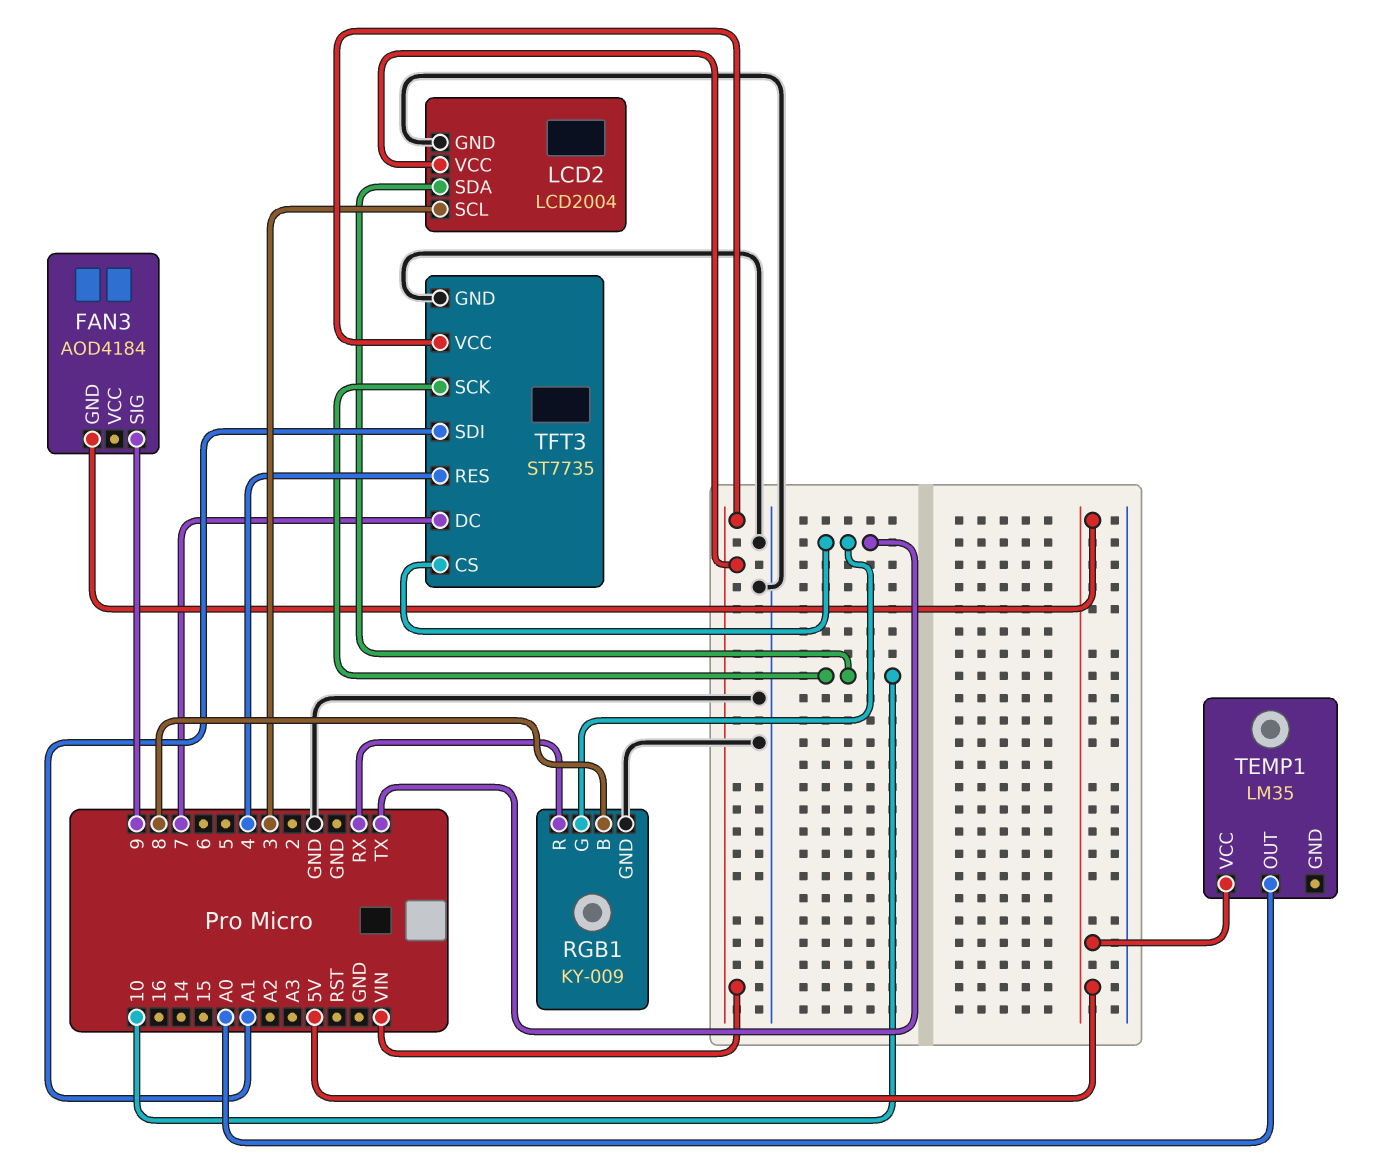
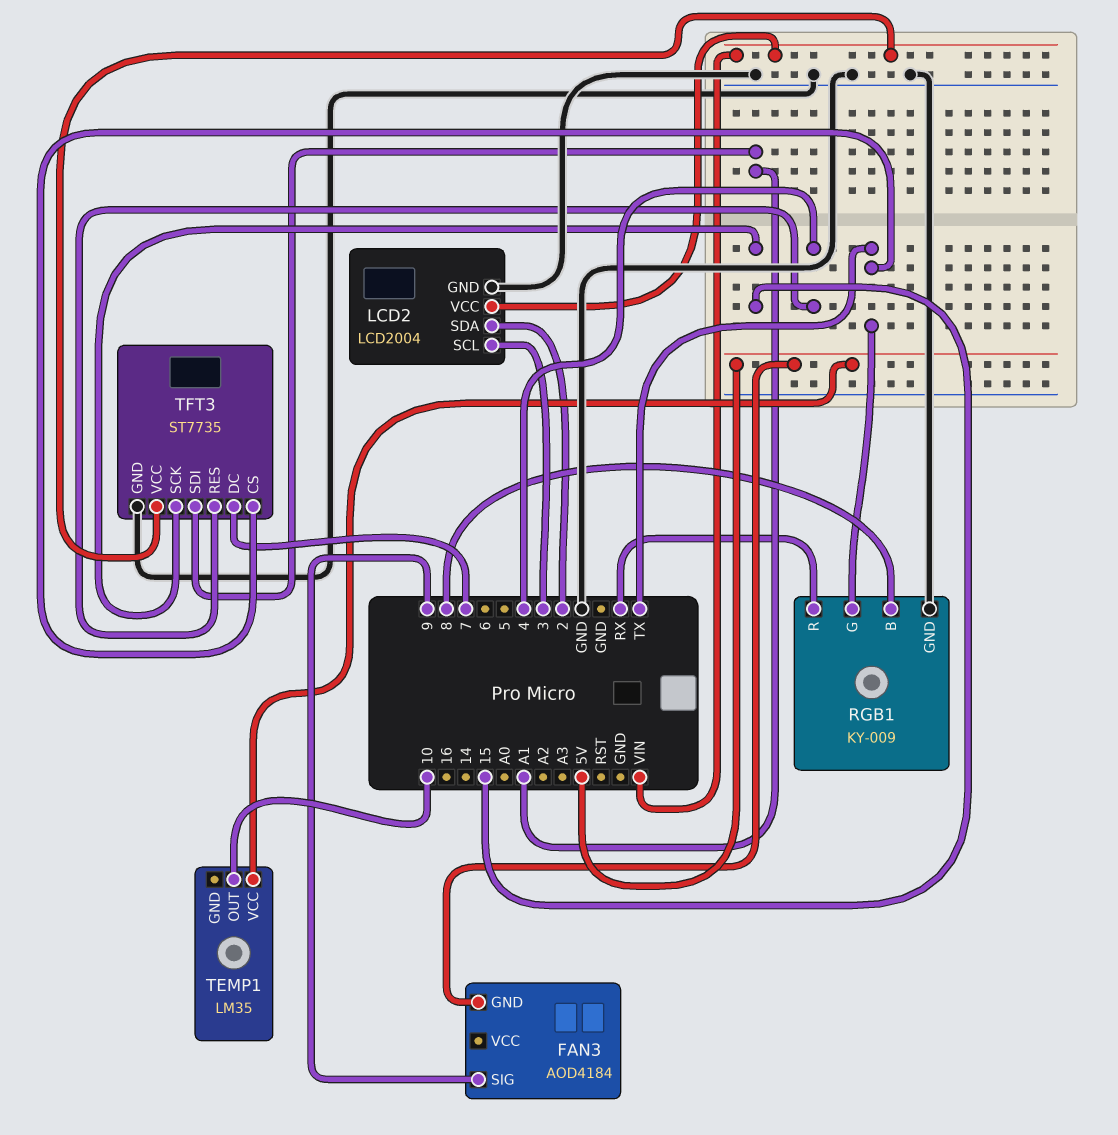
LCD2 pin SDA: 10 -> 2
TEMP1 pin OUT: A0 -> 10
TFT3 pin SCK: 10 -> 15

